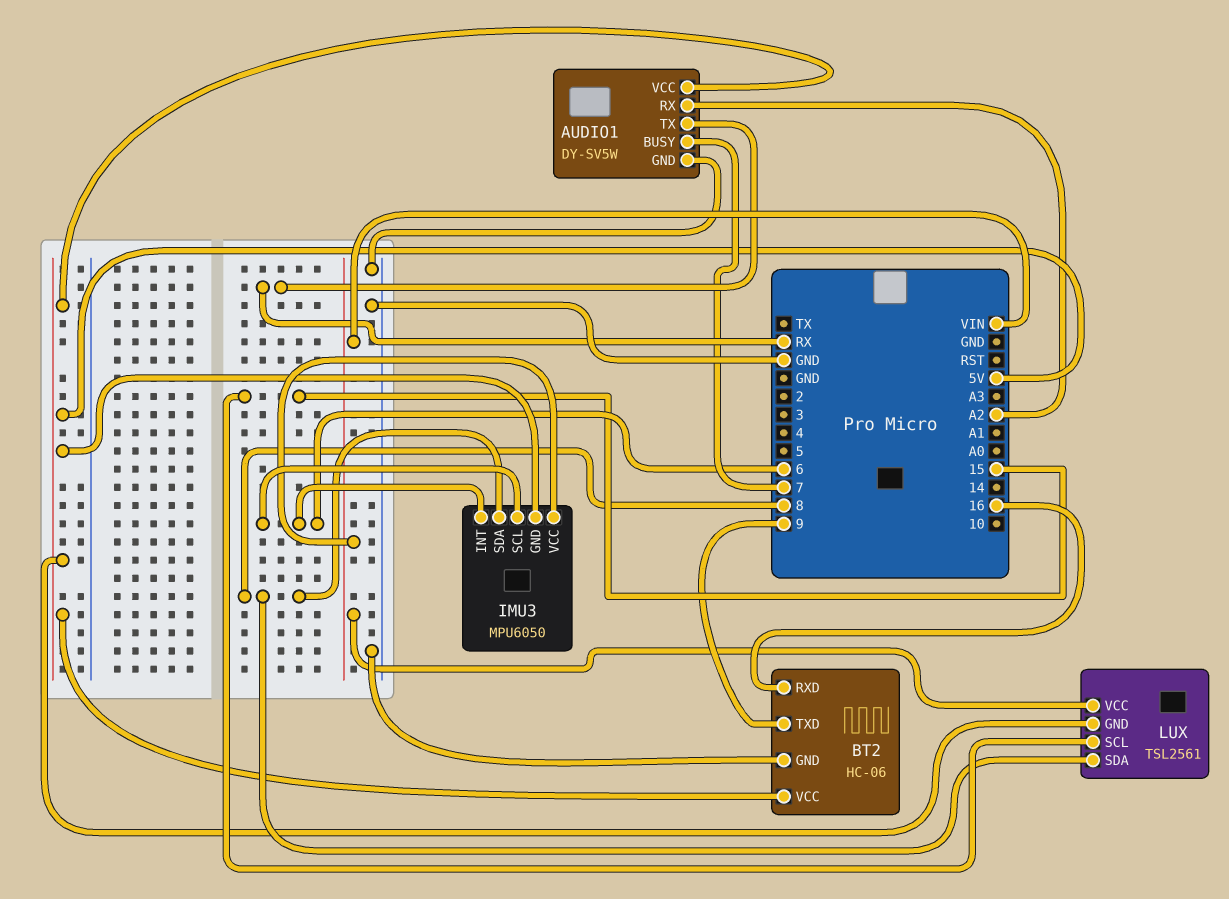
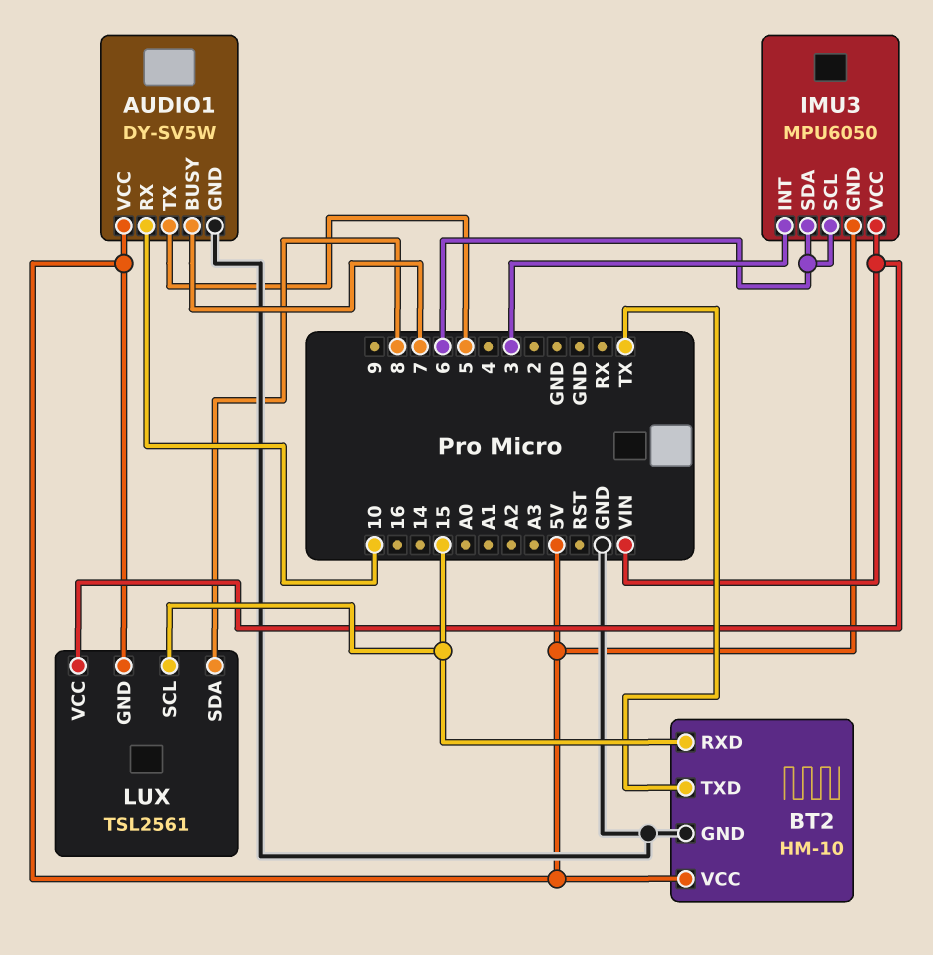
AUDIO1 pin RX: A2 -> 10
AUDIO1 pin TX: RX -> 5
BT2: HC-06 -> HM-10
BT2 pin RXD: 16 -> 15
BT2 pin TXD: 9 -> TX
IMU3 pin INT: 6 -> 3
IMU3 pin SDA: 8 -> 6

